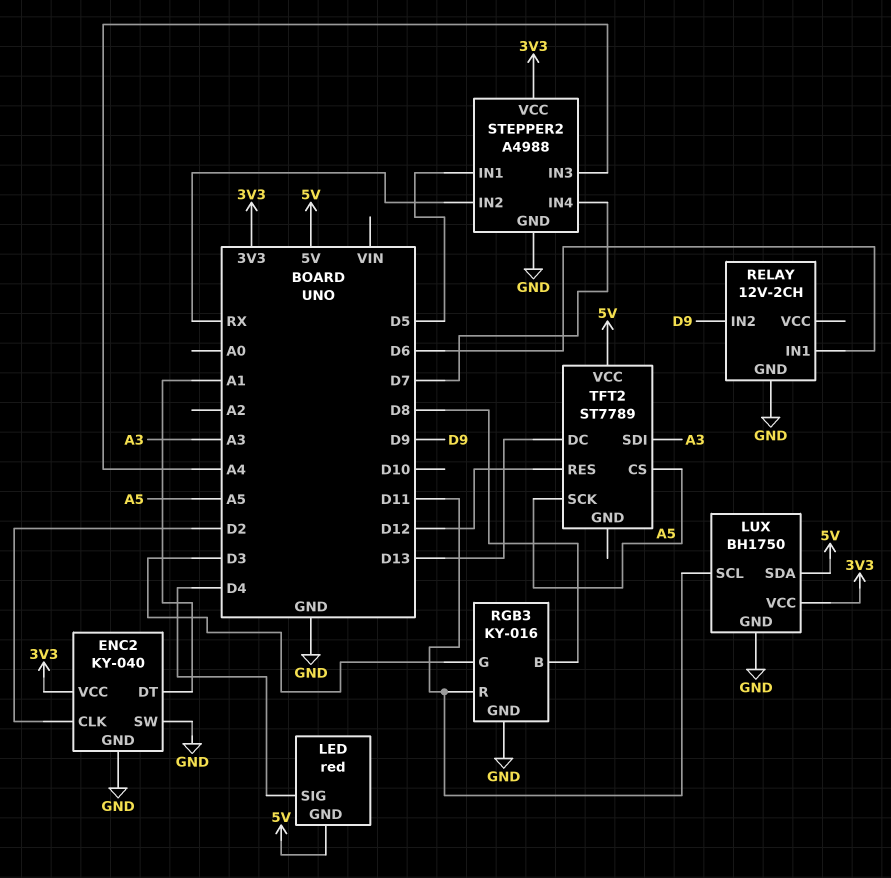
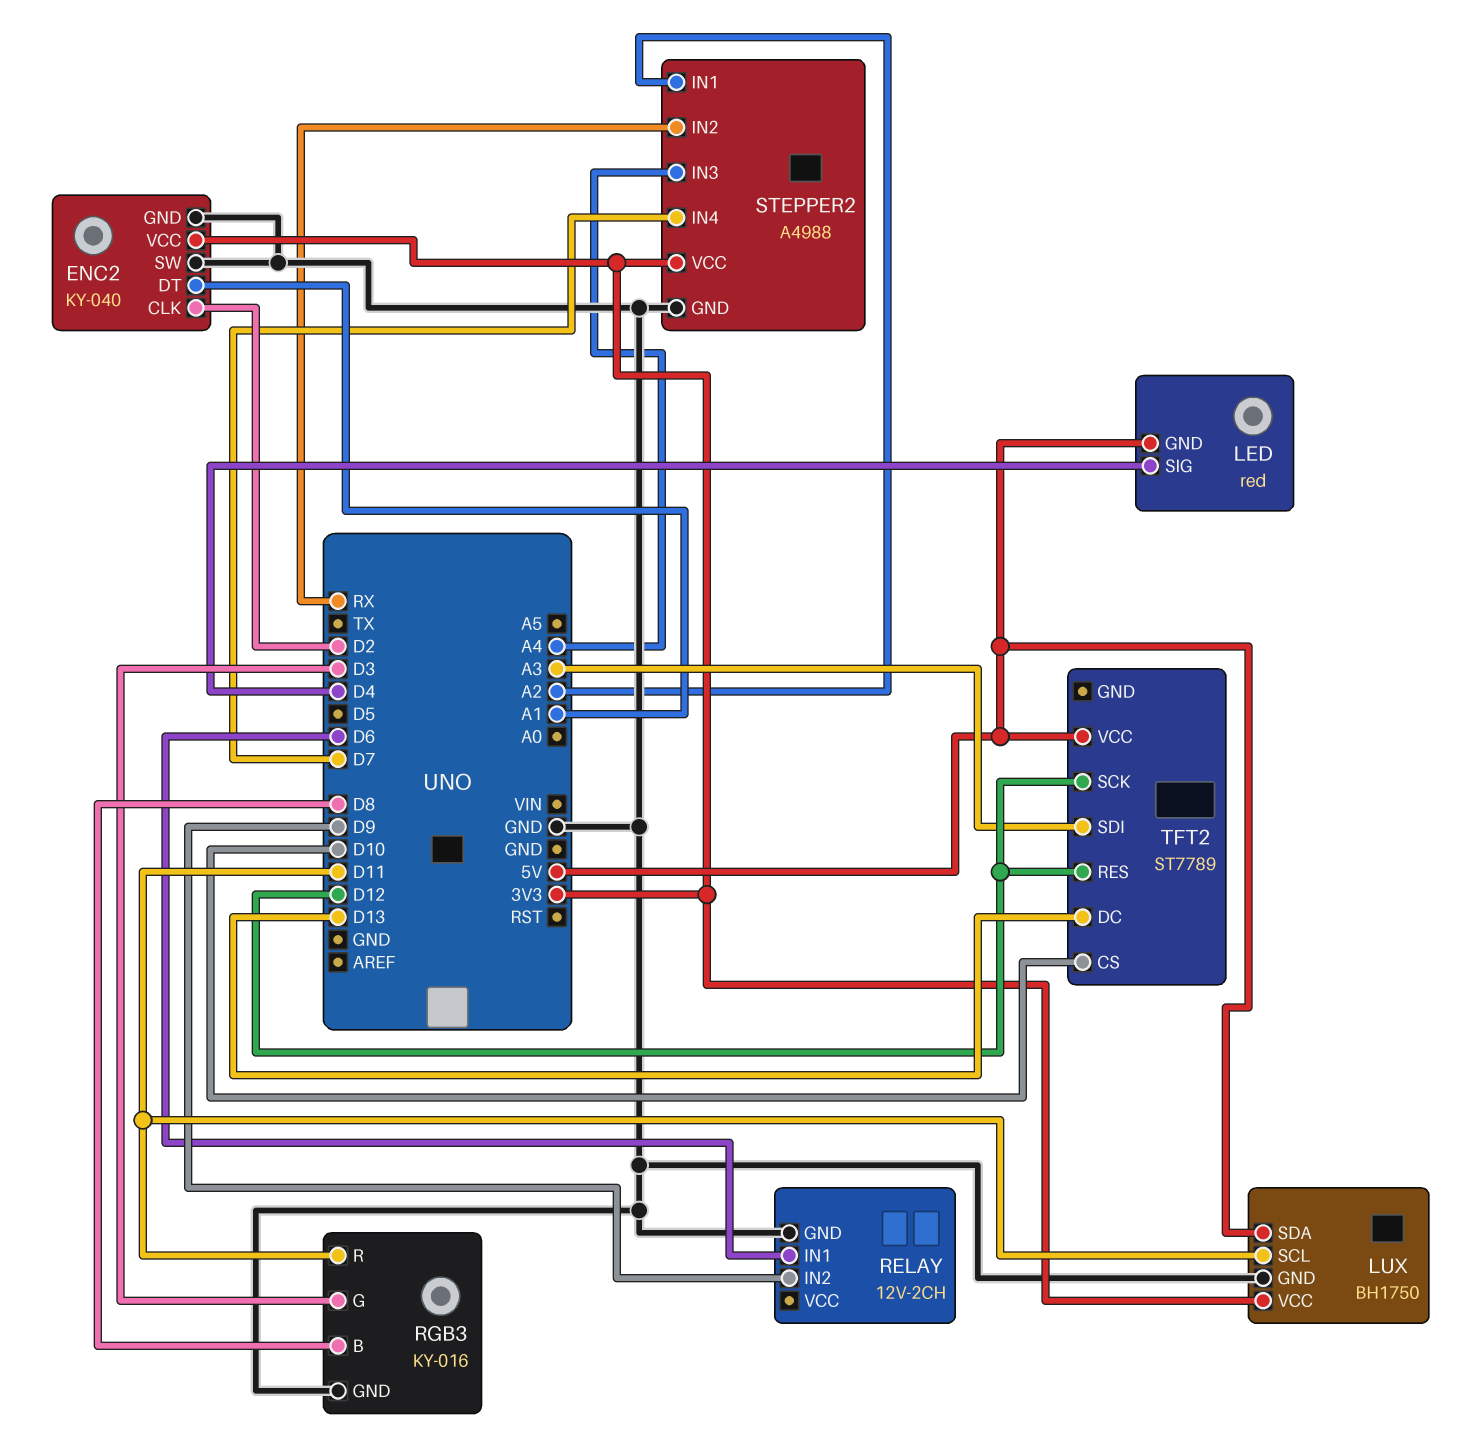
STEPPER2 pin IN1: D5 -> A2
TFT2 pin CS: A5 -> D10
TFT2 pin SCK: A5 -> D12

